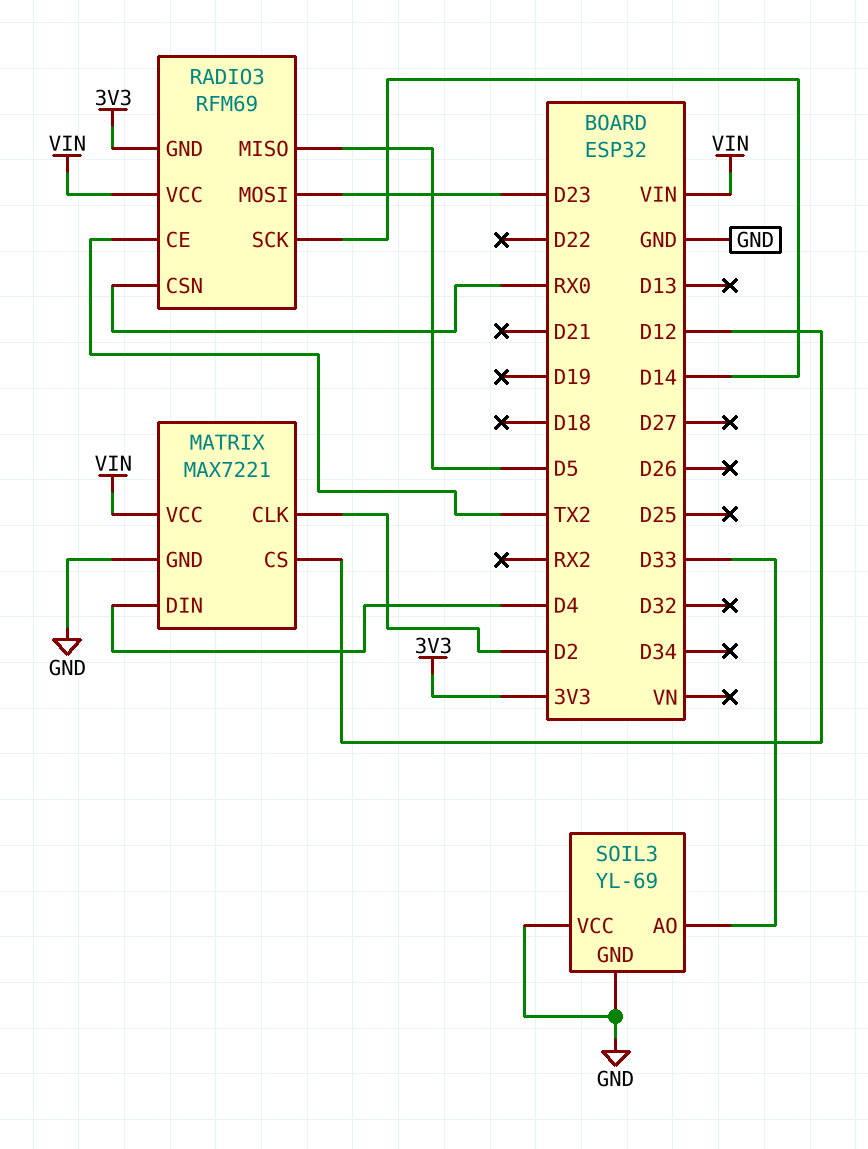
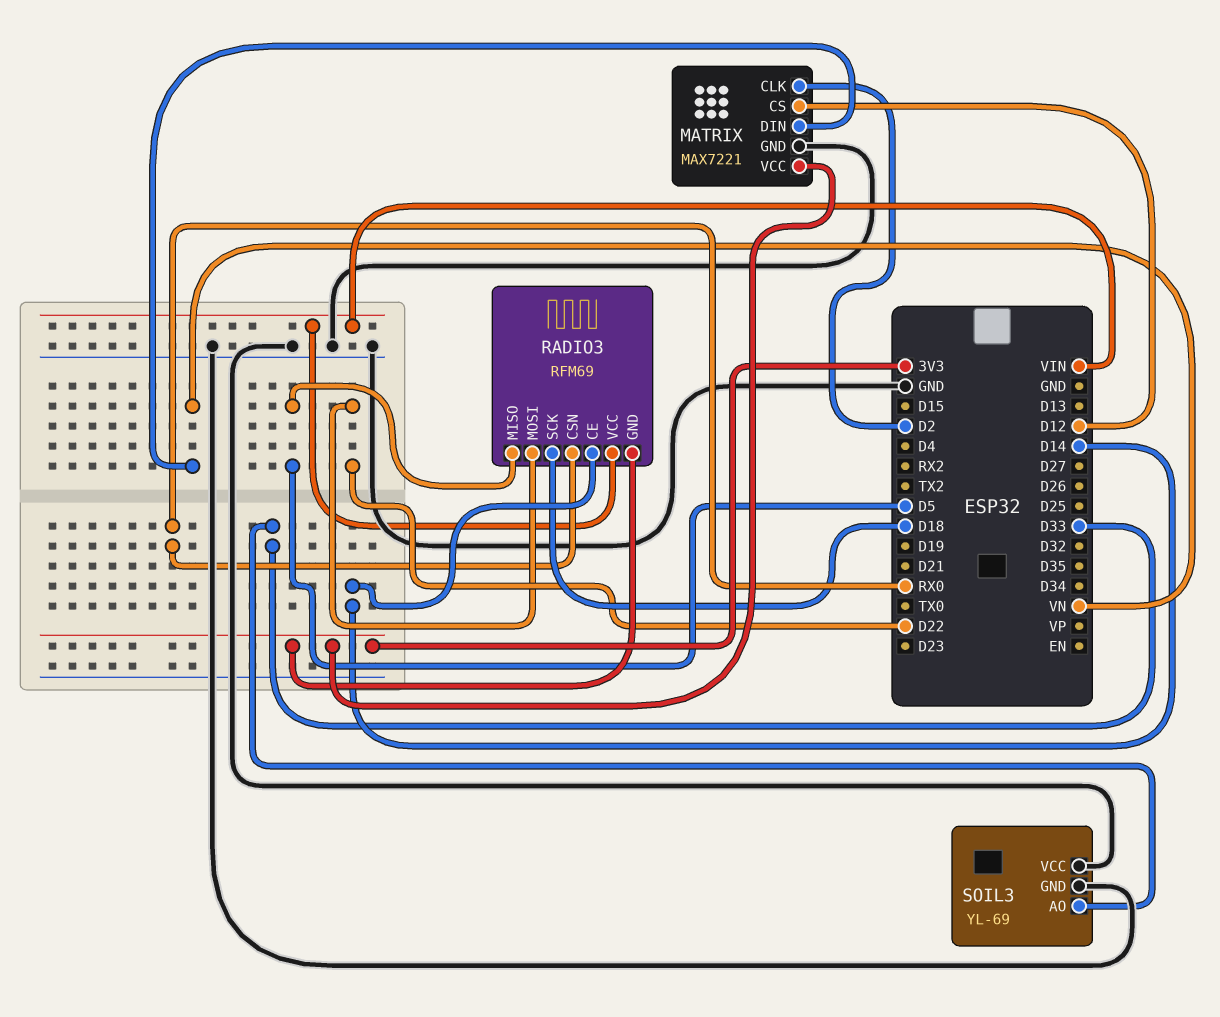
MATRIX pin DIN: D4 -> VN
MATRIX pin VCC: VIN -> 3V3
RADIO3 pin CE: TX2 -> D14
RADIO3 pin MOSI: D23 -> D22
RADIO3 pin SCK: D14 -> D18

